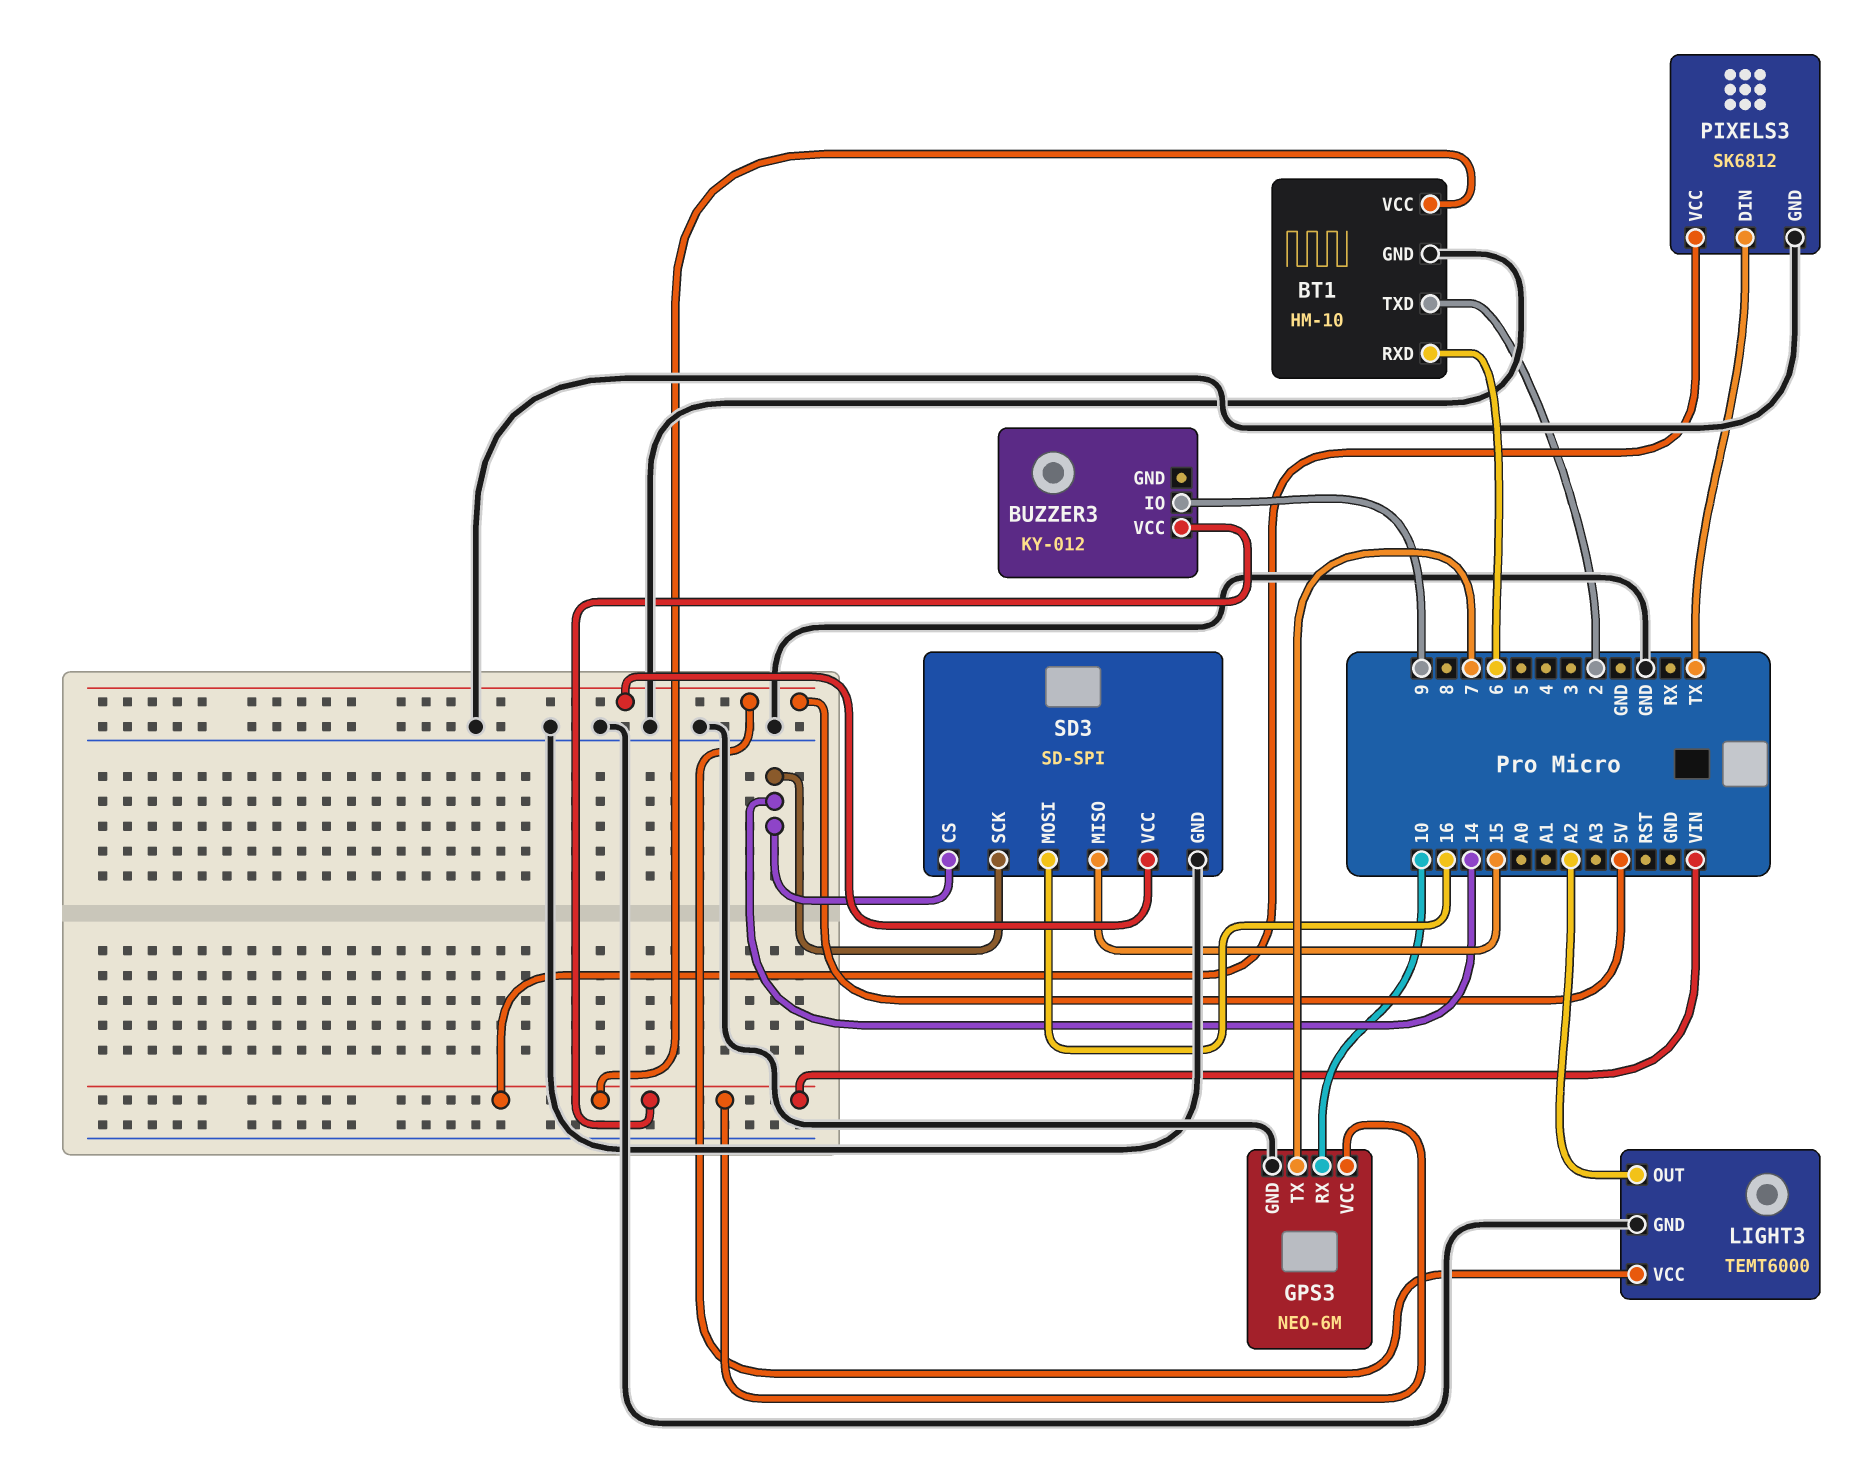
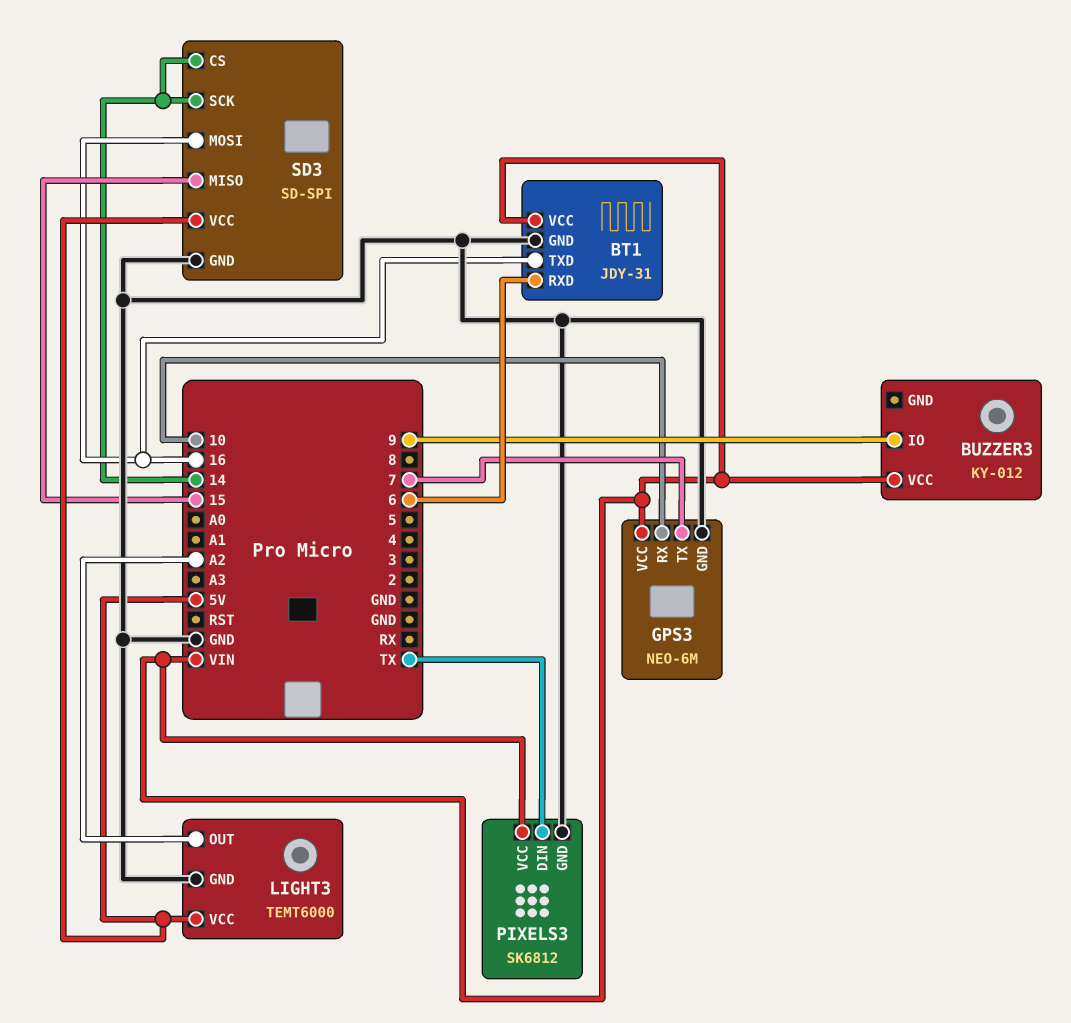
BT1: HM-10 -> JDY-31
BT1 pin TXD: 2 -> 16

